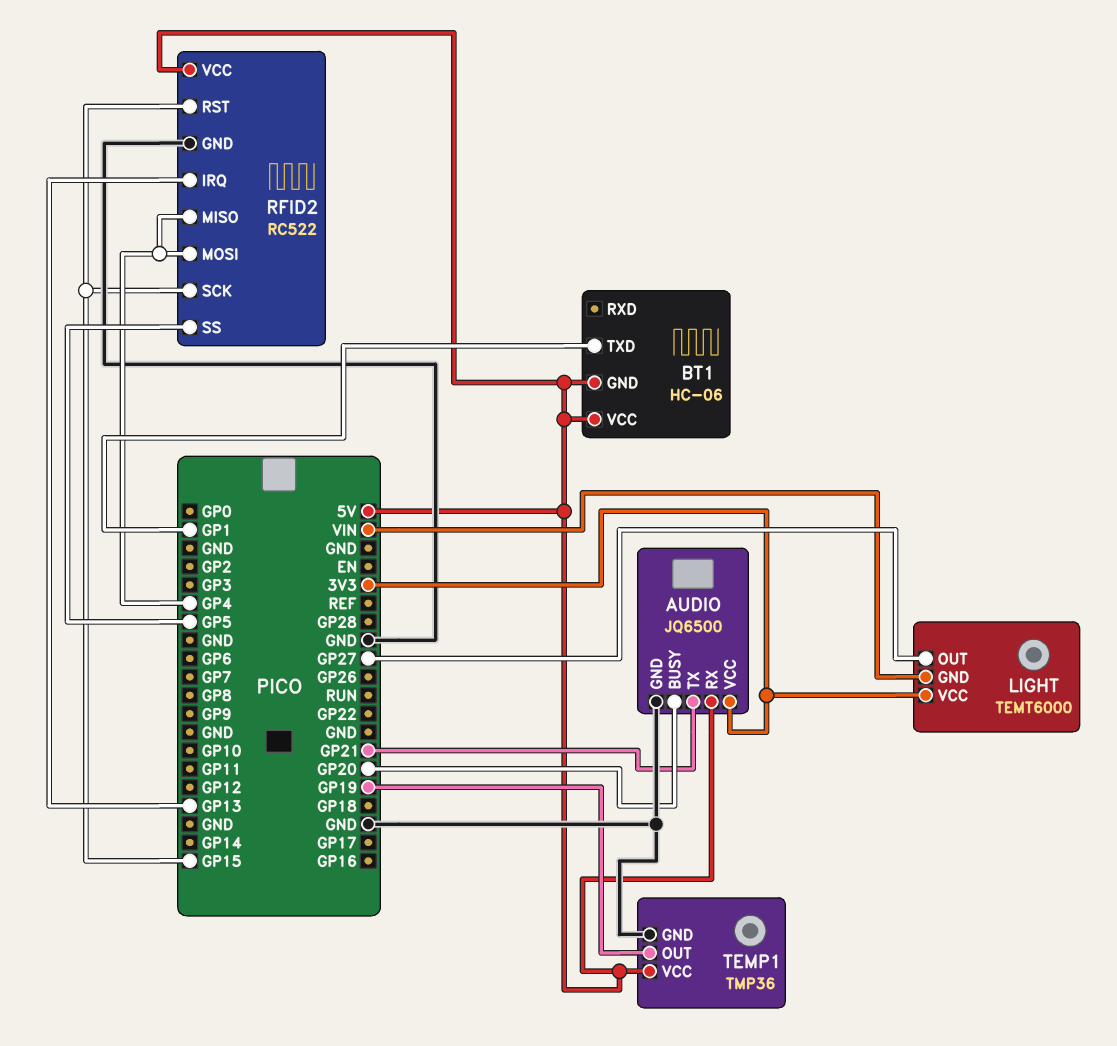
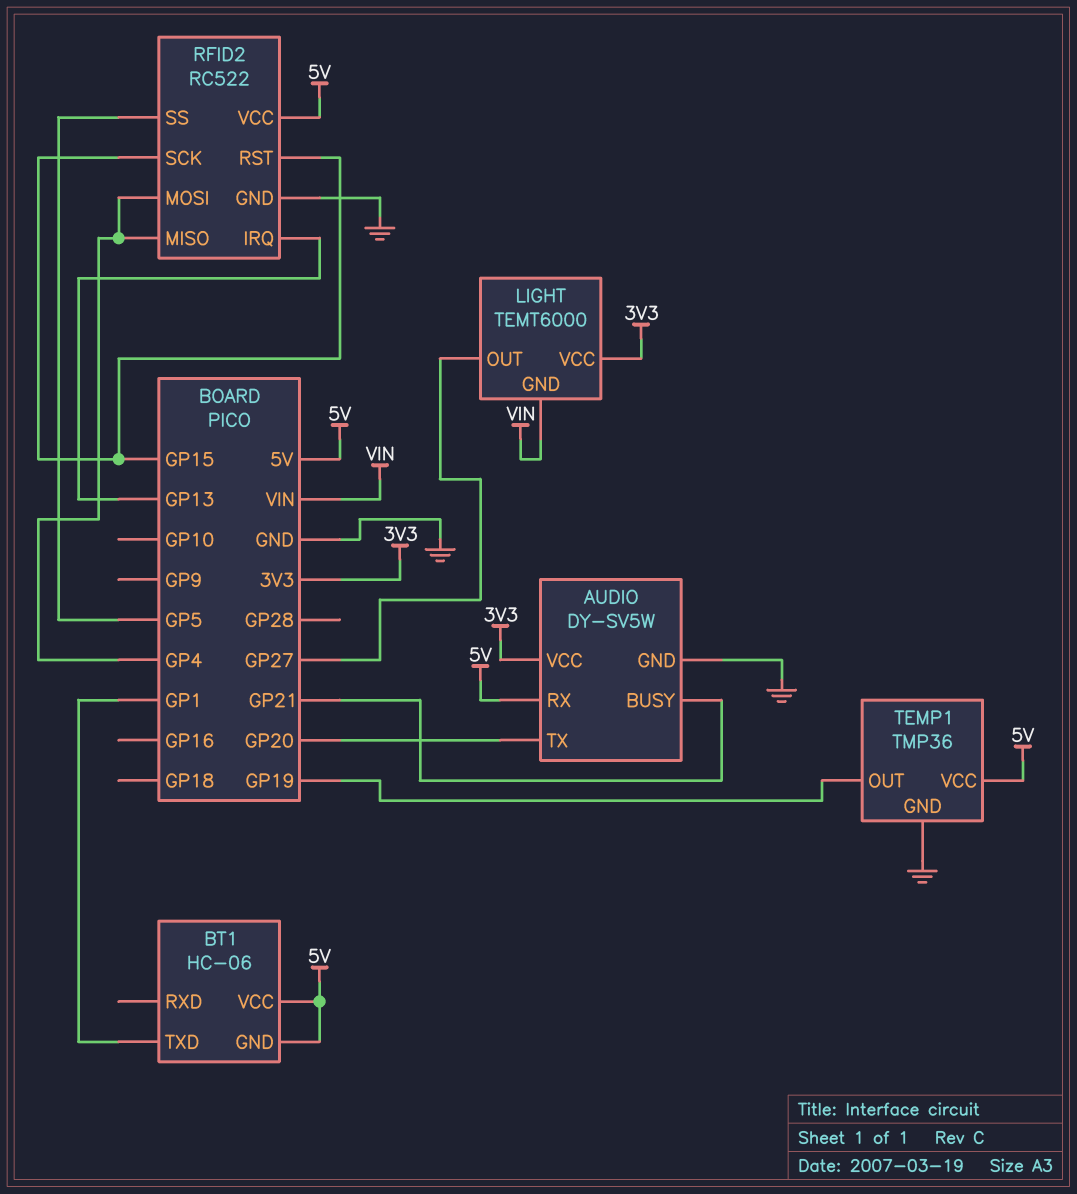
AUDIO: JQ6500 -> DY-SV5W
AUDIO pin BUSY: GP20 -> GP21
AUDIO pin TX: GP21 -> GP20

